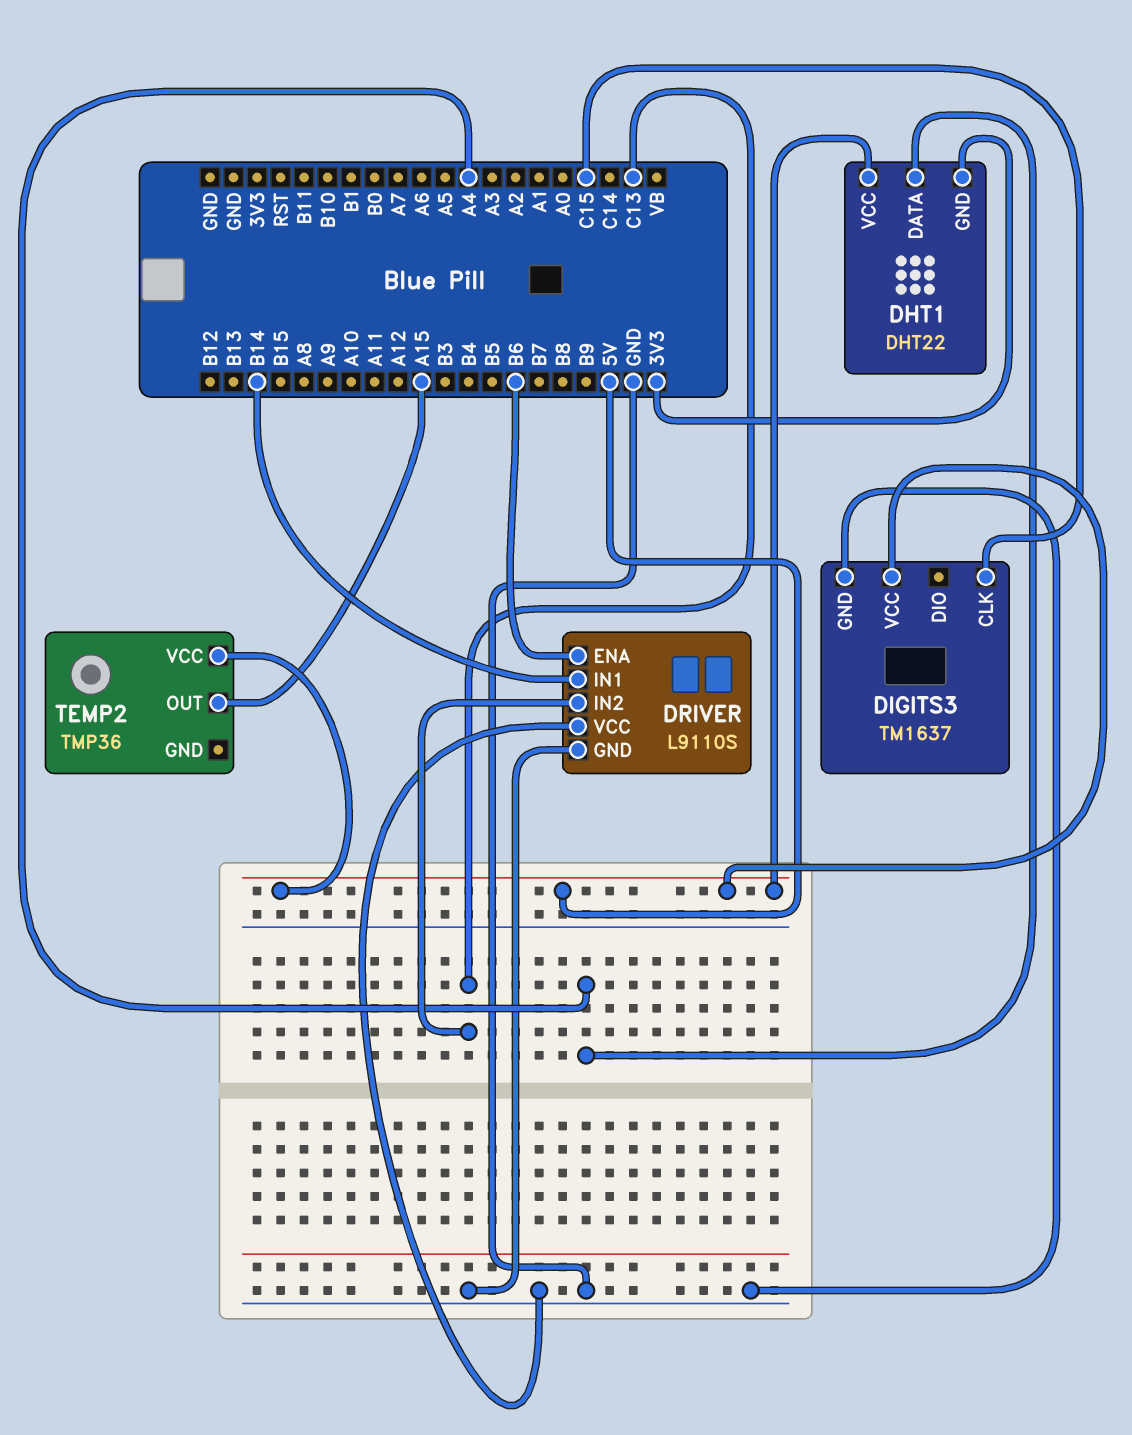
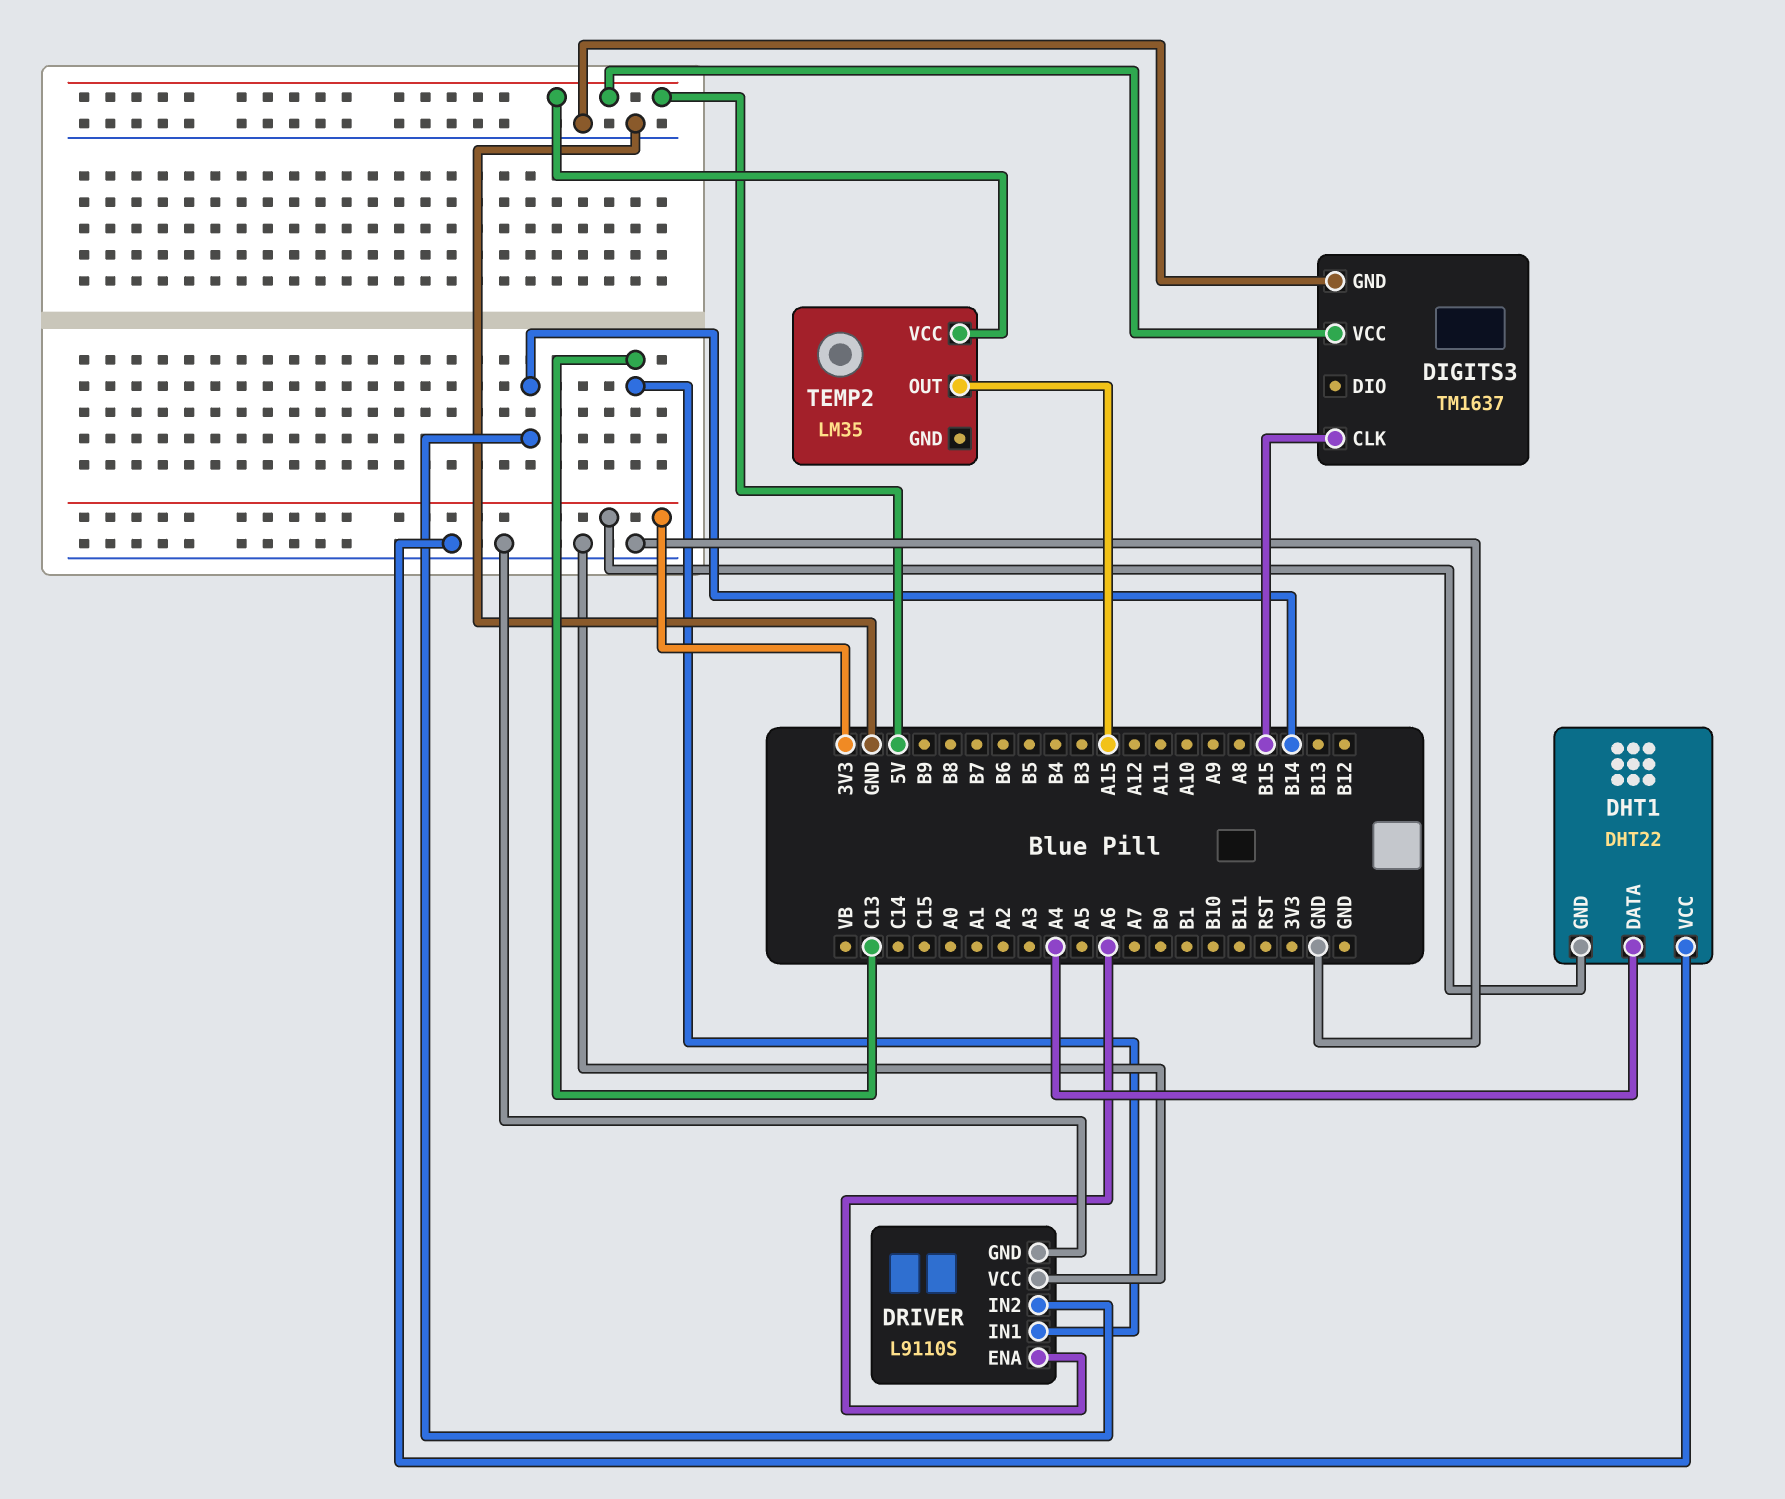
DHT1 pin VCC: 5V -> GND
DIGITS3 pin CLK: C15 -> B15
DRIVER pin ENA: B6 -> A6
DRIVER pin IN1: B14 -> C13
DRIVER pin IN2: C13 -> B14
TEMP2: TMP36 -> LM35

